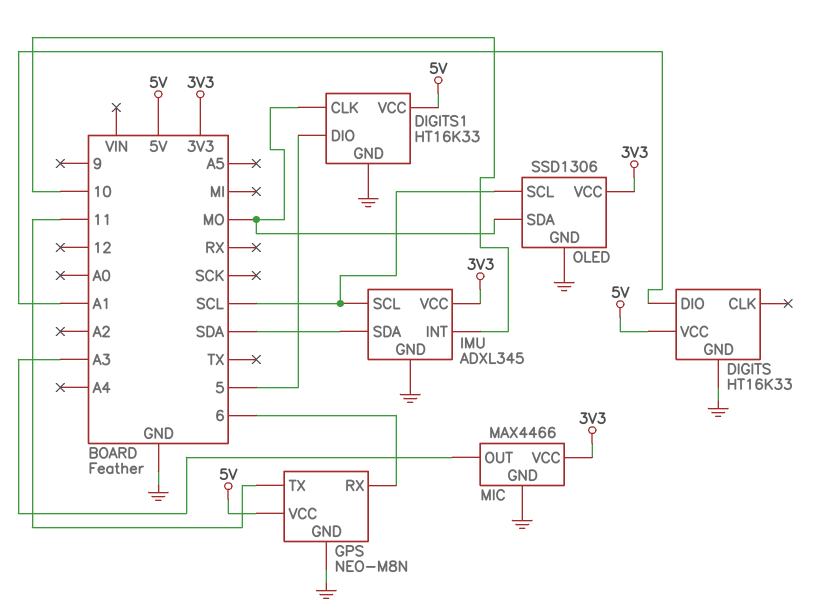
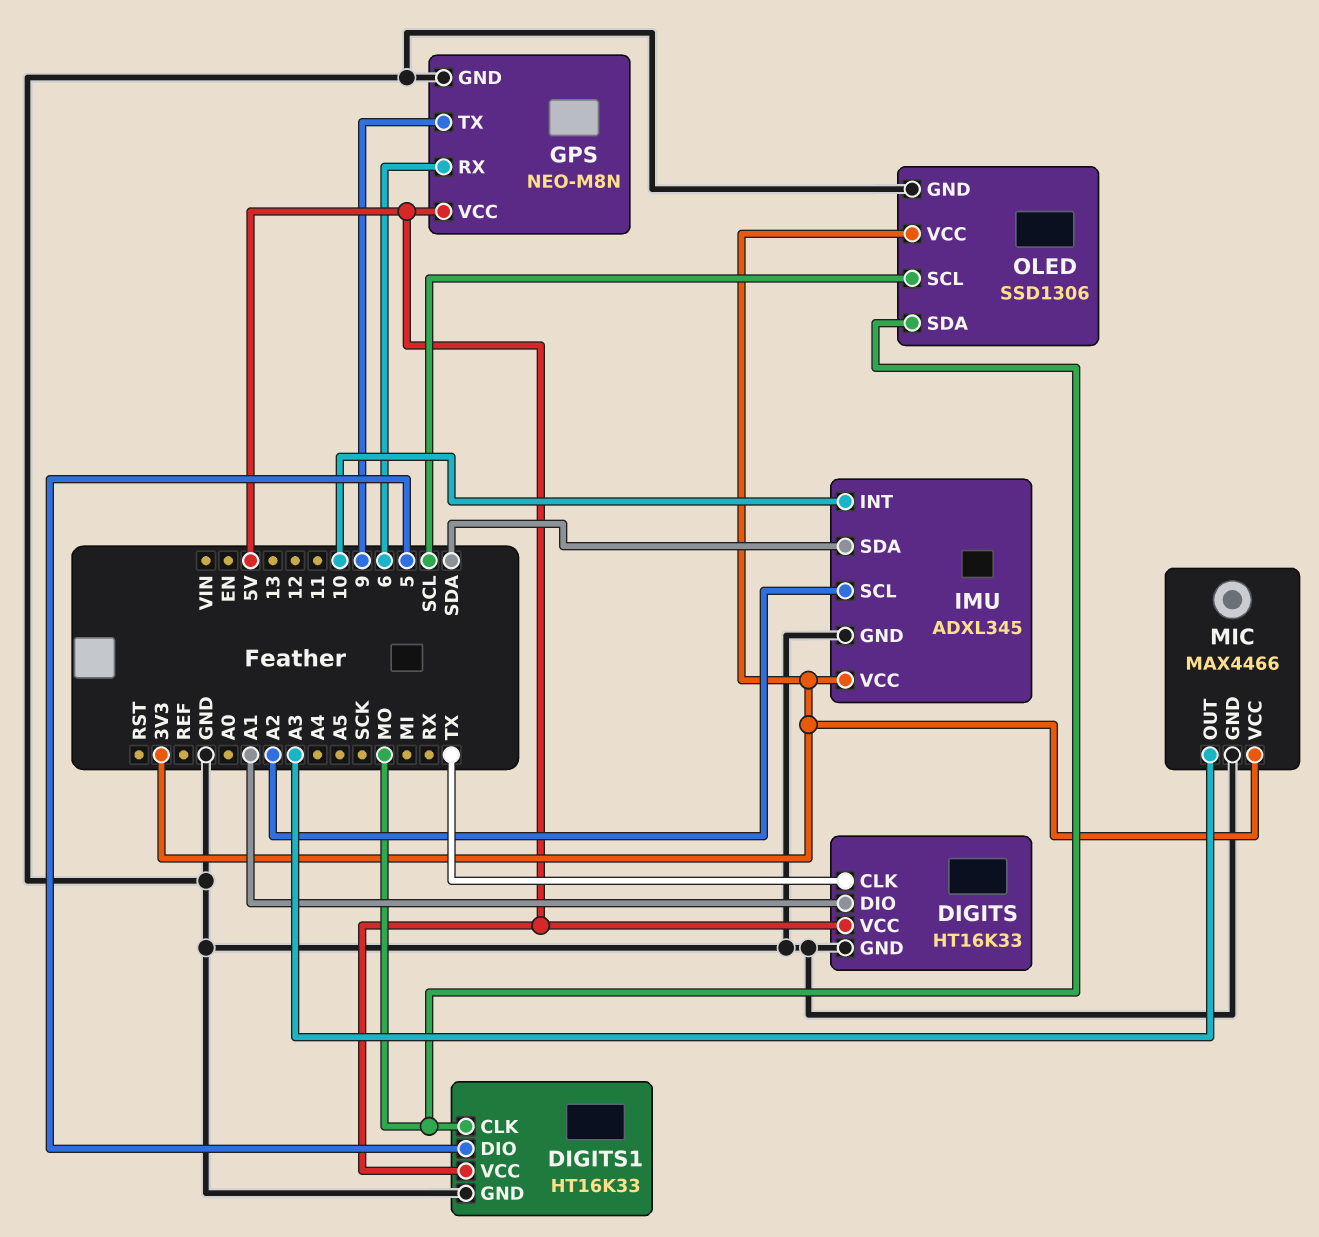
DIGITS pin CLK: none -> TX
GPS pin TX: 11 -> 9
IMU pin SCL: SCL -> A2

